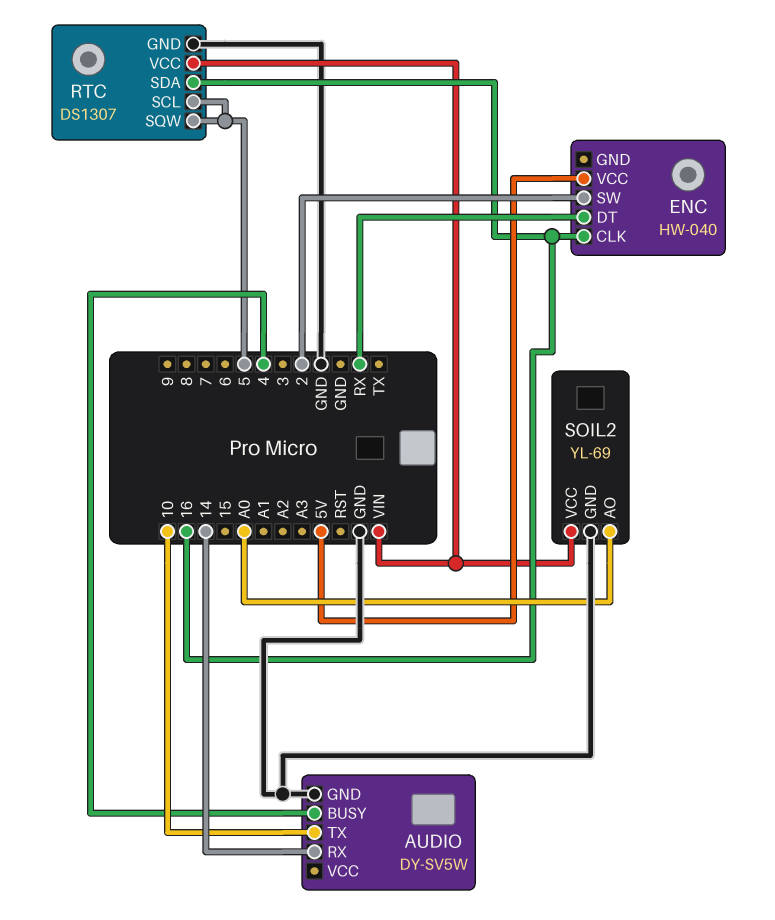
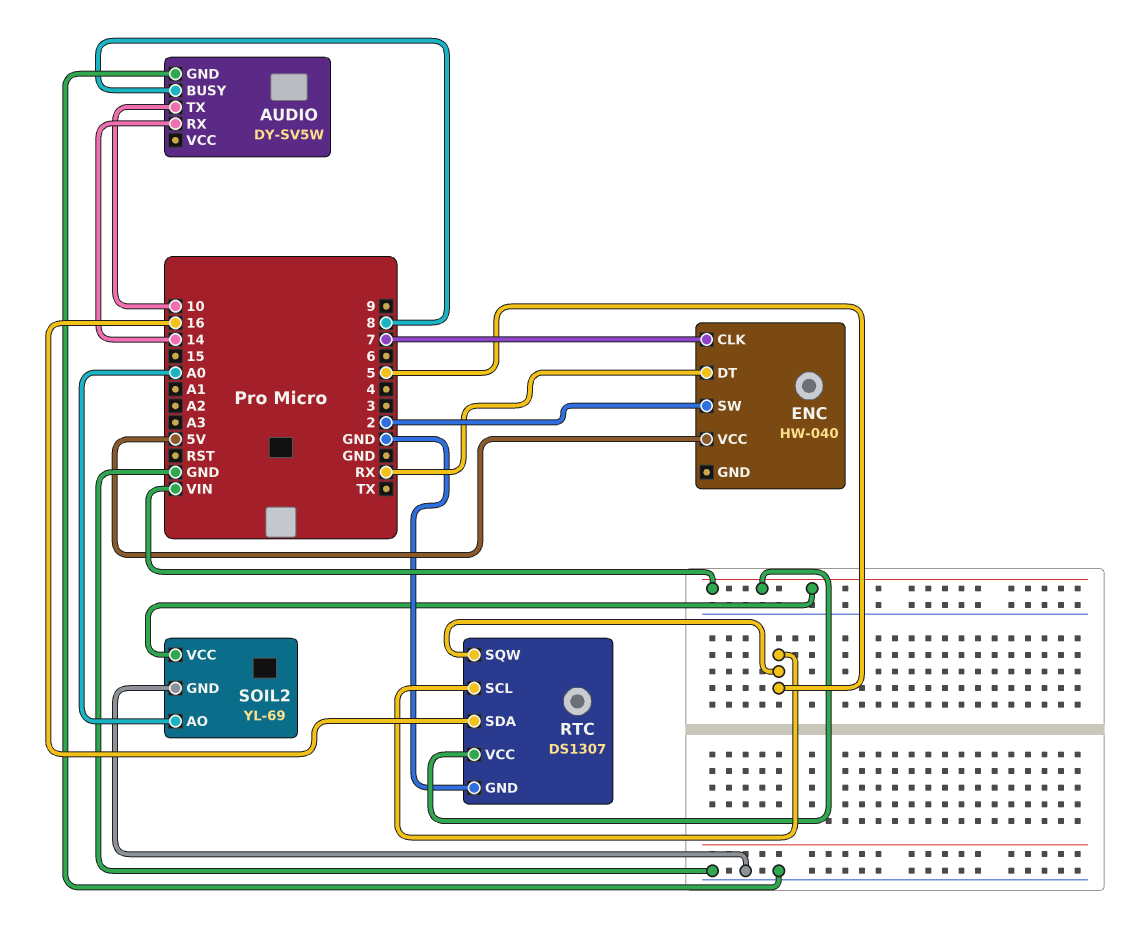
AUDIO pin BUSY: 4 -> 8
ENC pin CLK: 16 -> 7

